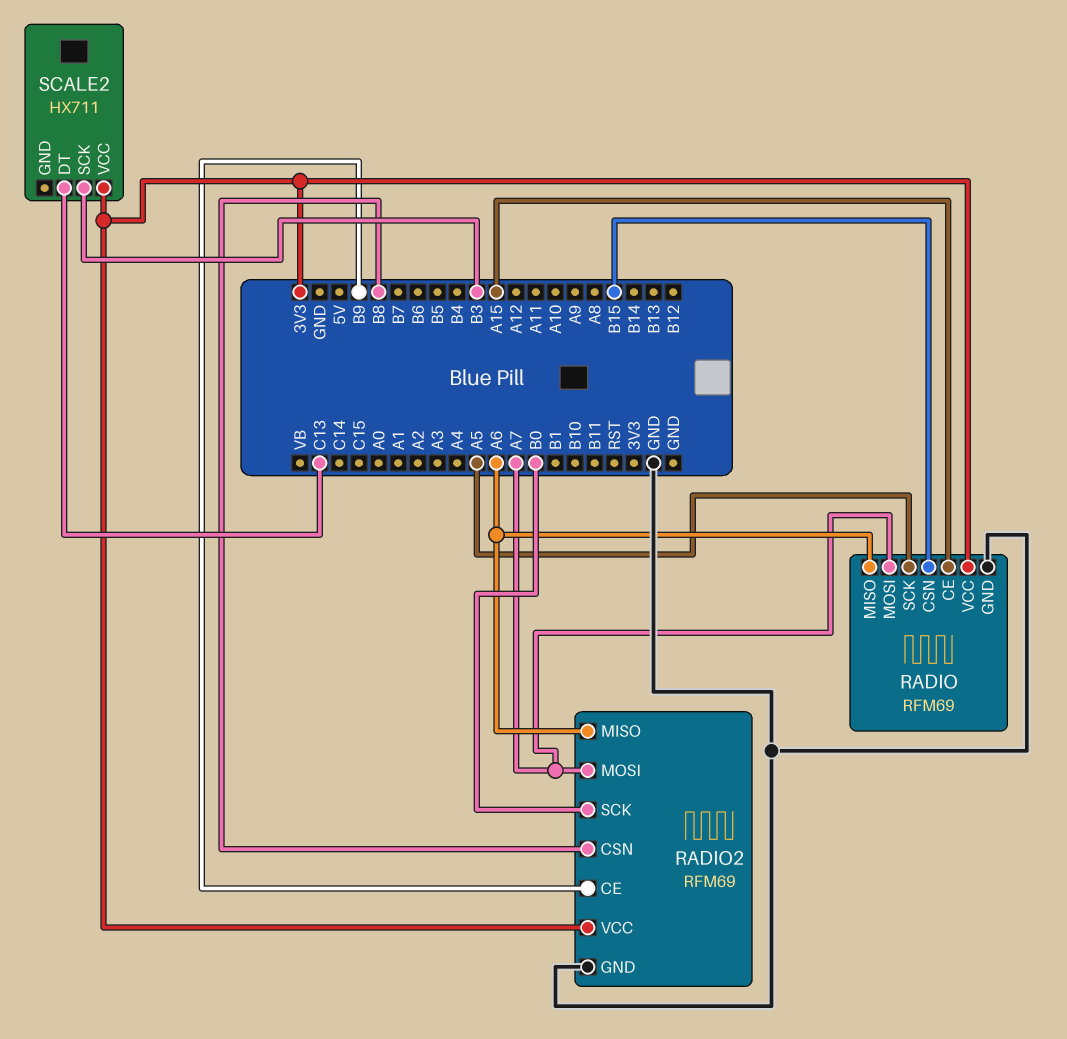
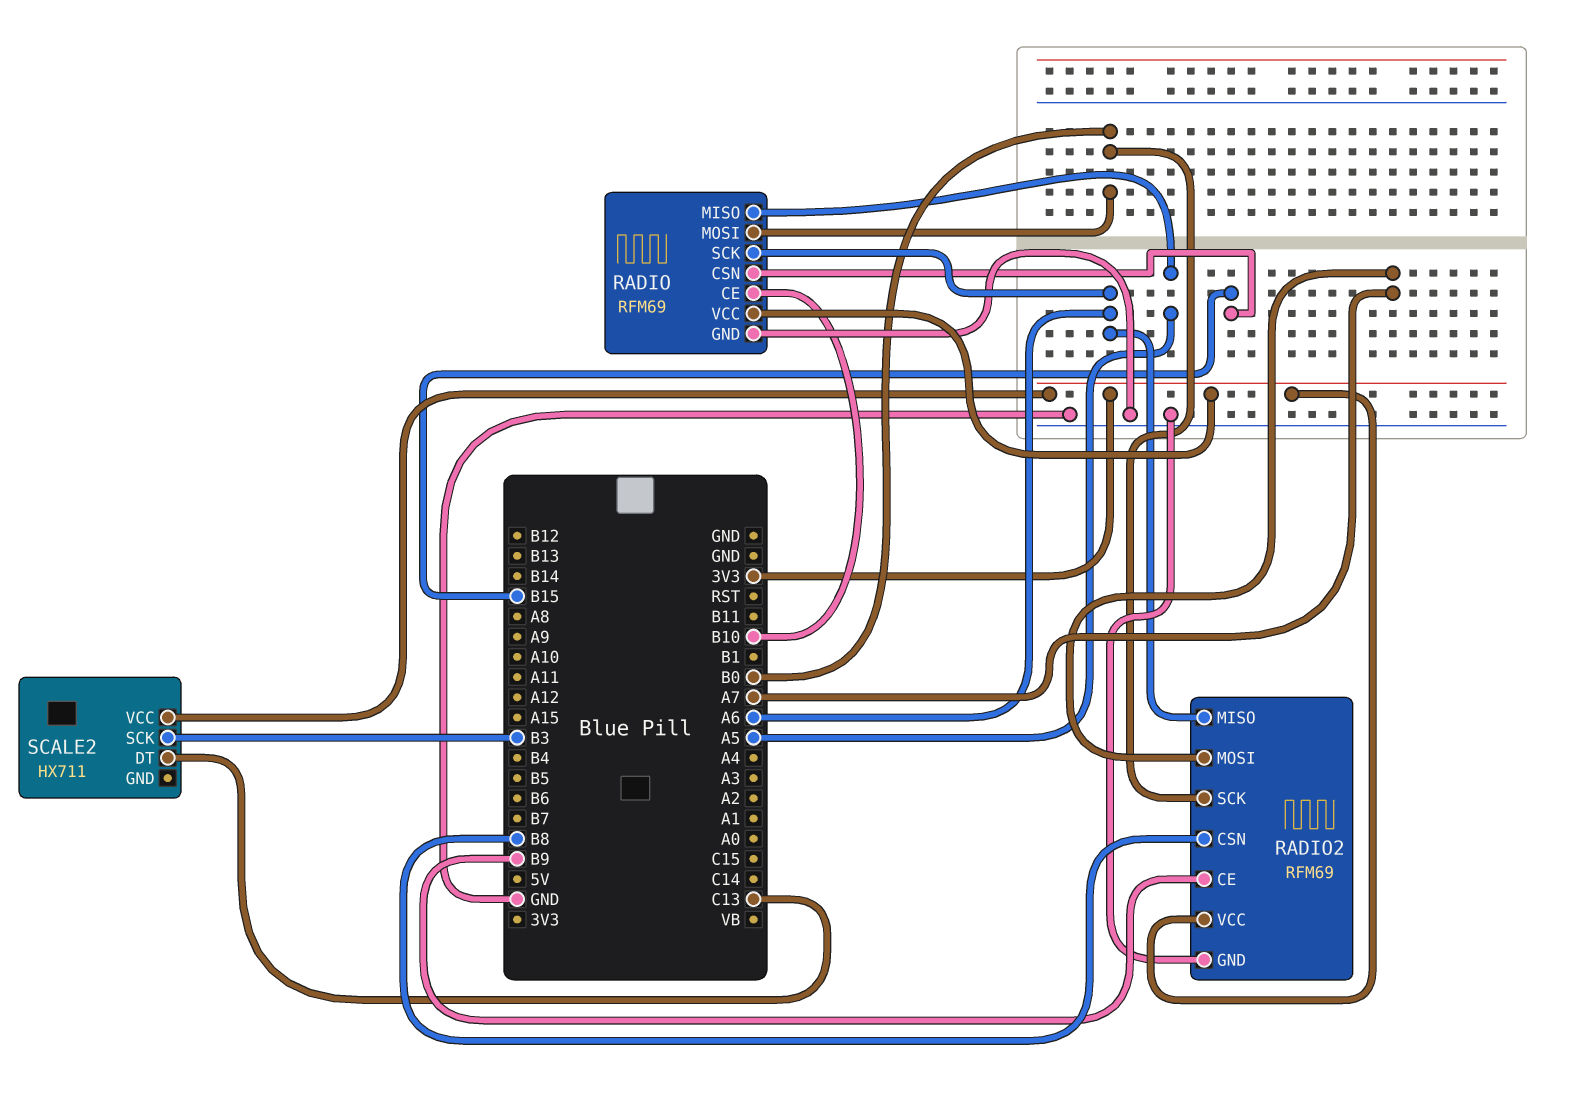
RADIO pin CE: A15 -> B10
RADIO pin MISO: A6 -> A5
RADIO pin MOSI: A7 -> B0
RADIO pin SCK: A5 -> A6

